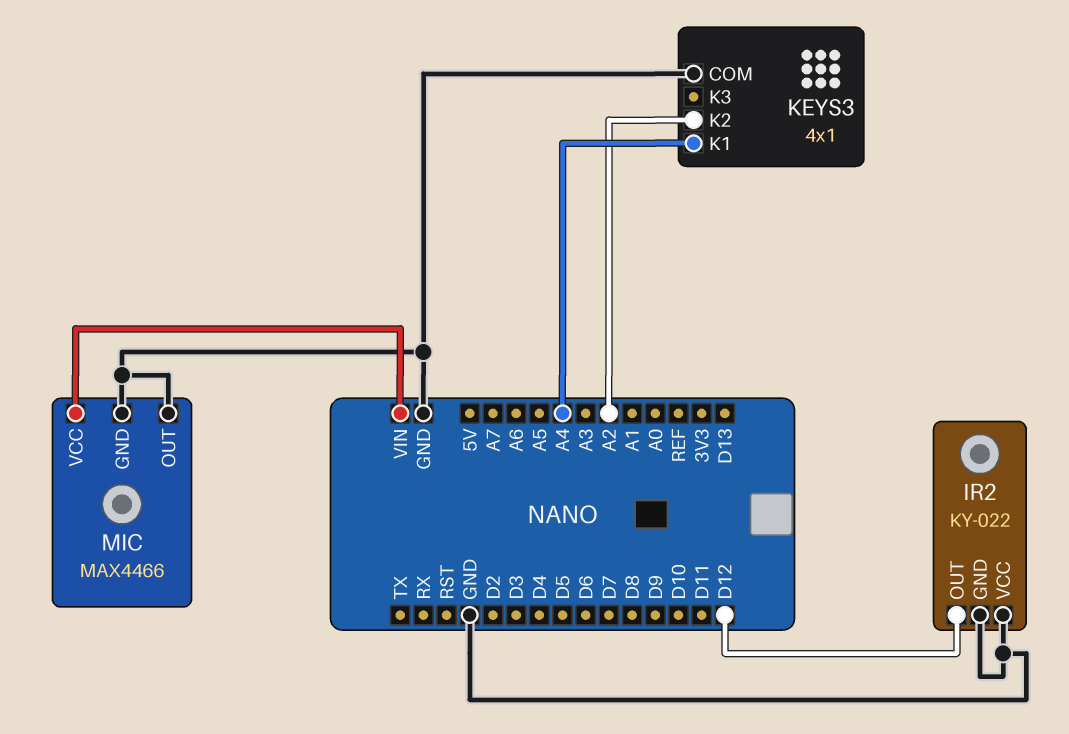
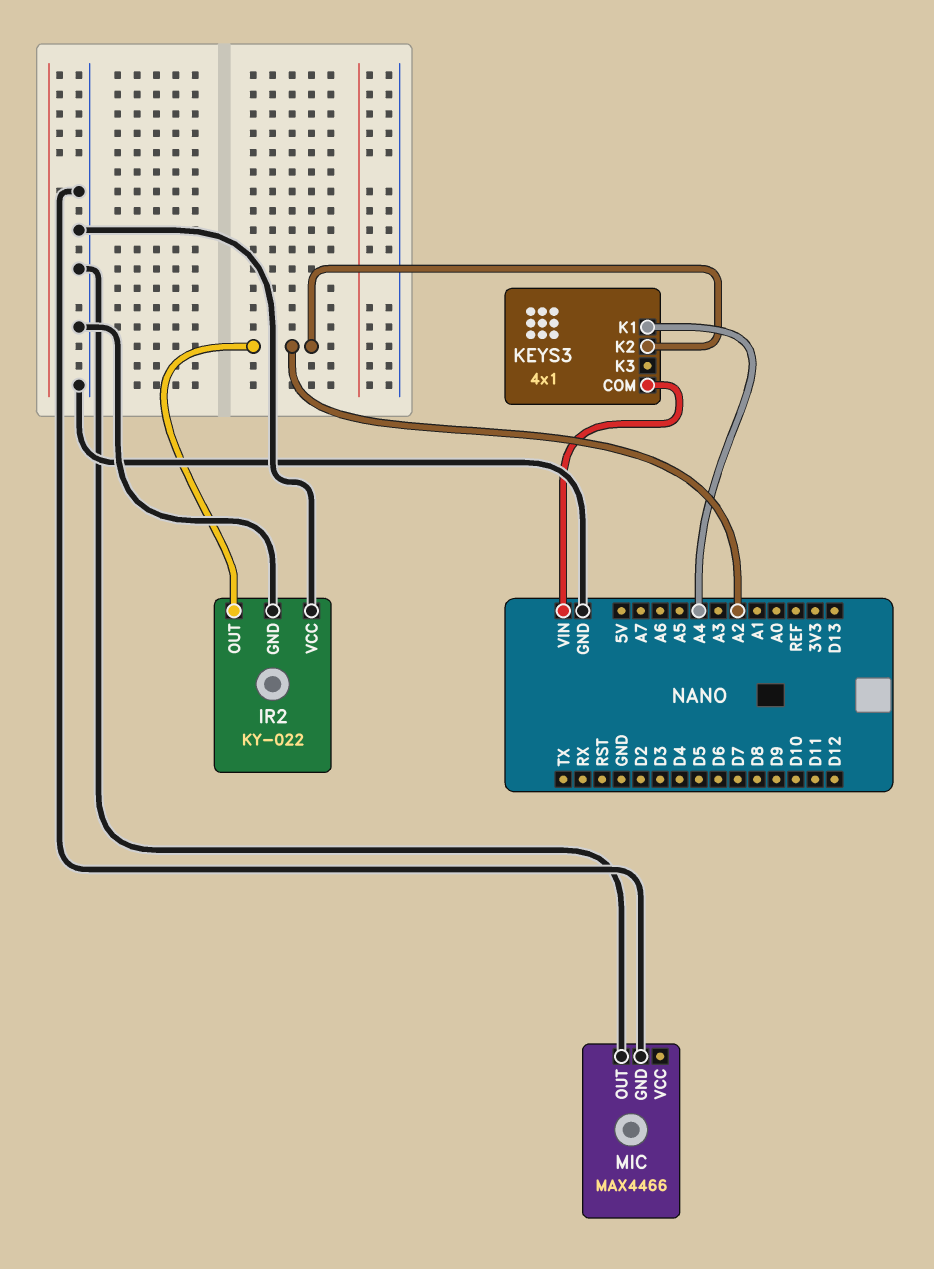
IR2 pin OUT: D12 -> A2
KEYS3 pin COM: GND -> VIN
MIC pin VCC: VIN -> none

